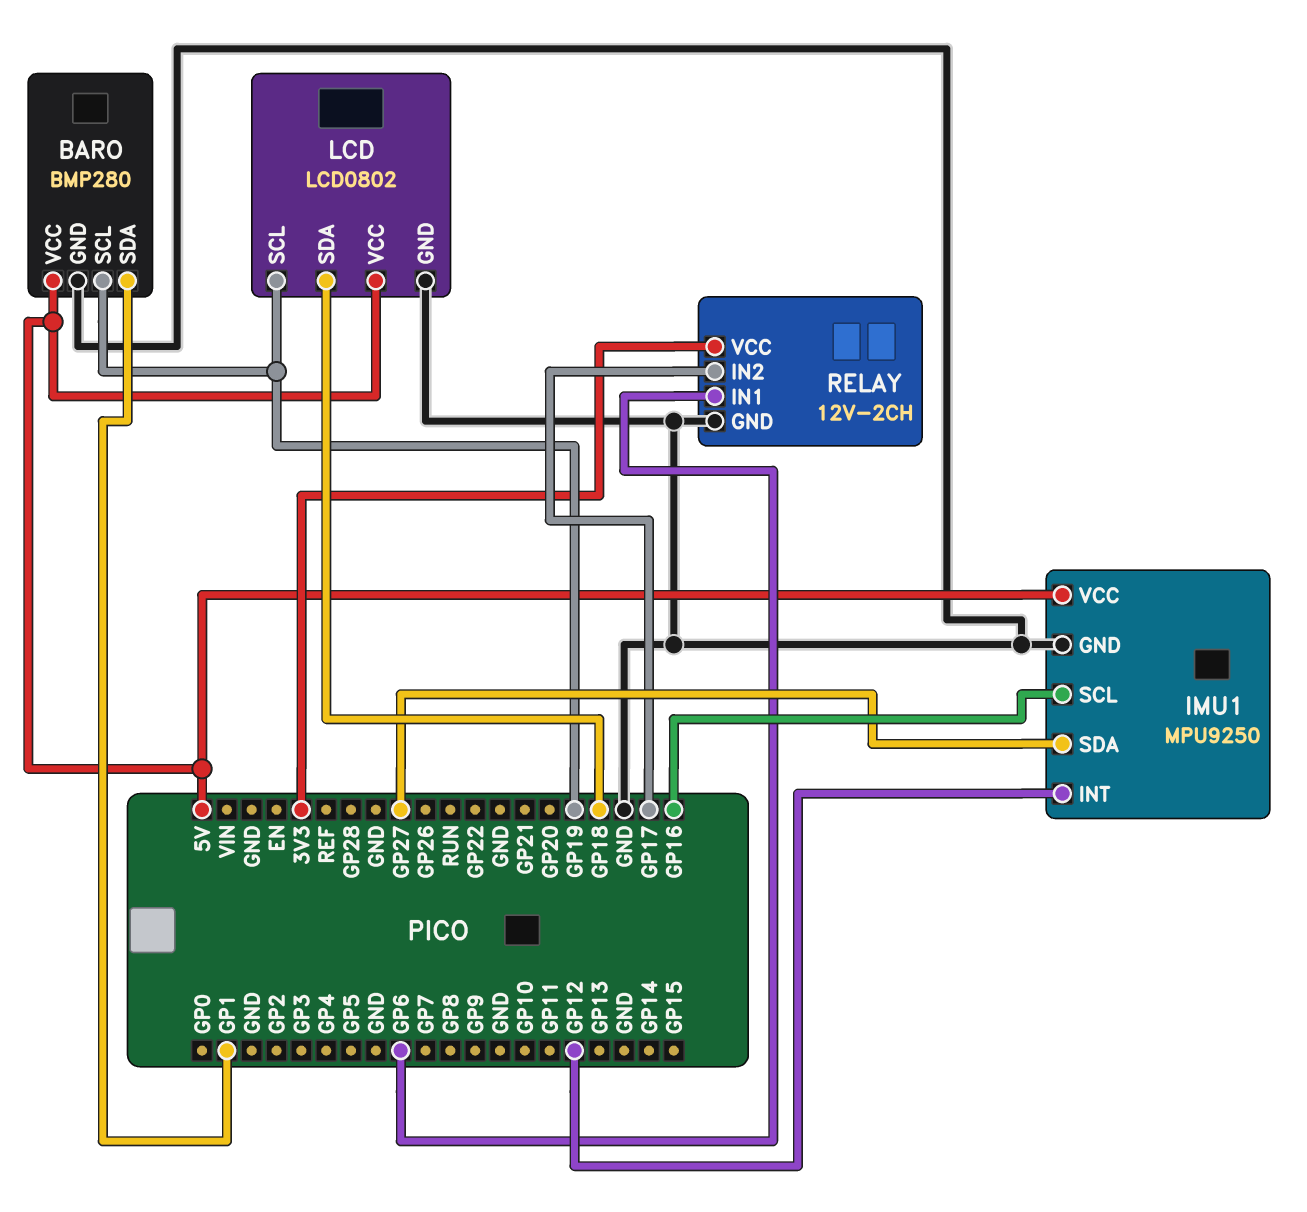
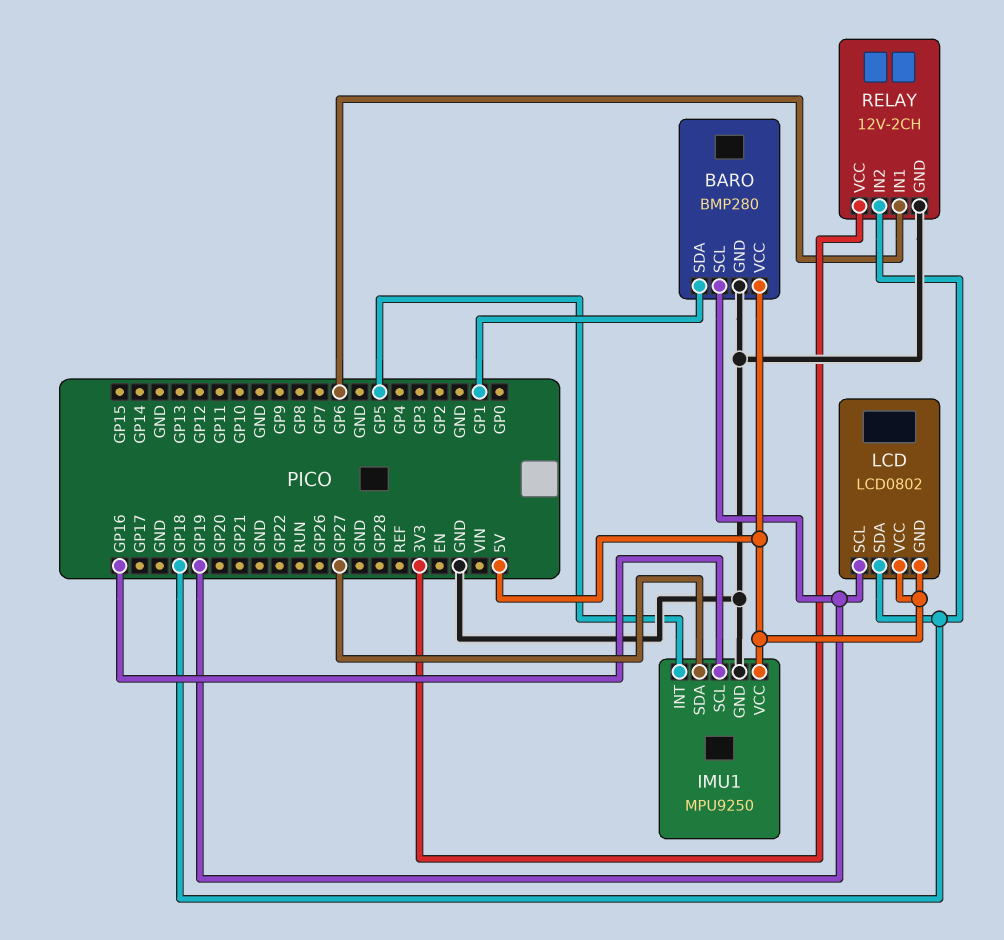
IMU1 pin INT: GP12 -> GP5
LCD pin GND: GND -> 5V
RELAY pin IN2: GP17 -> GP18

